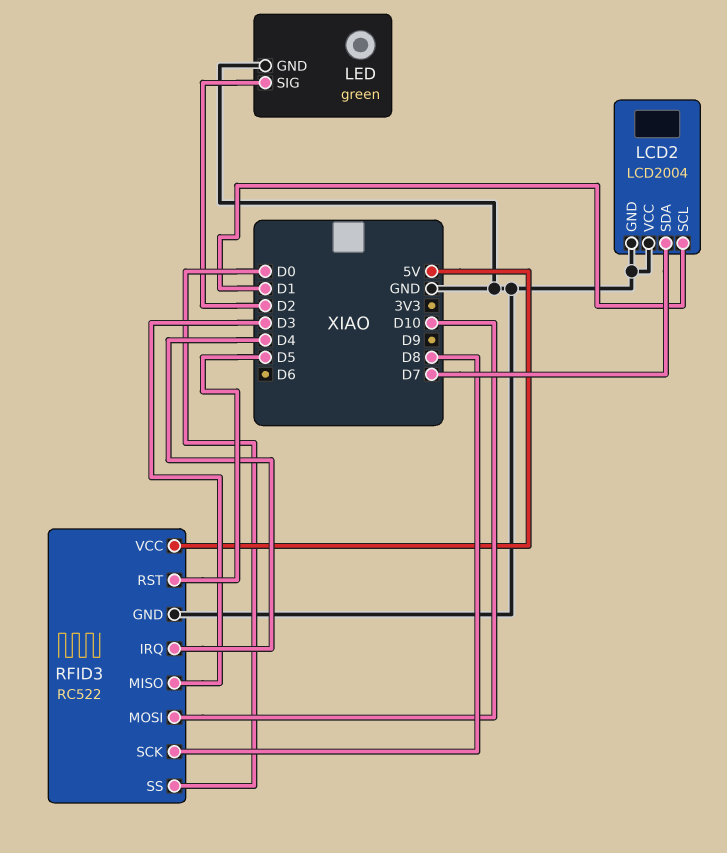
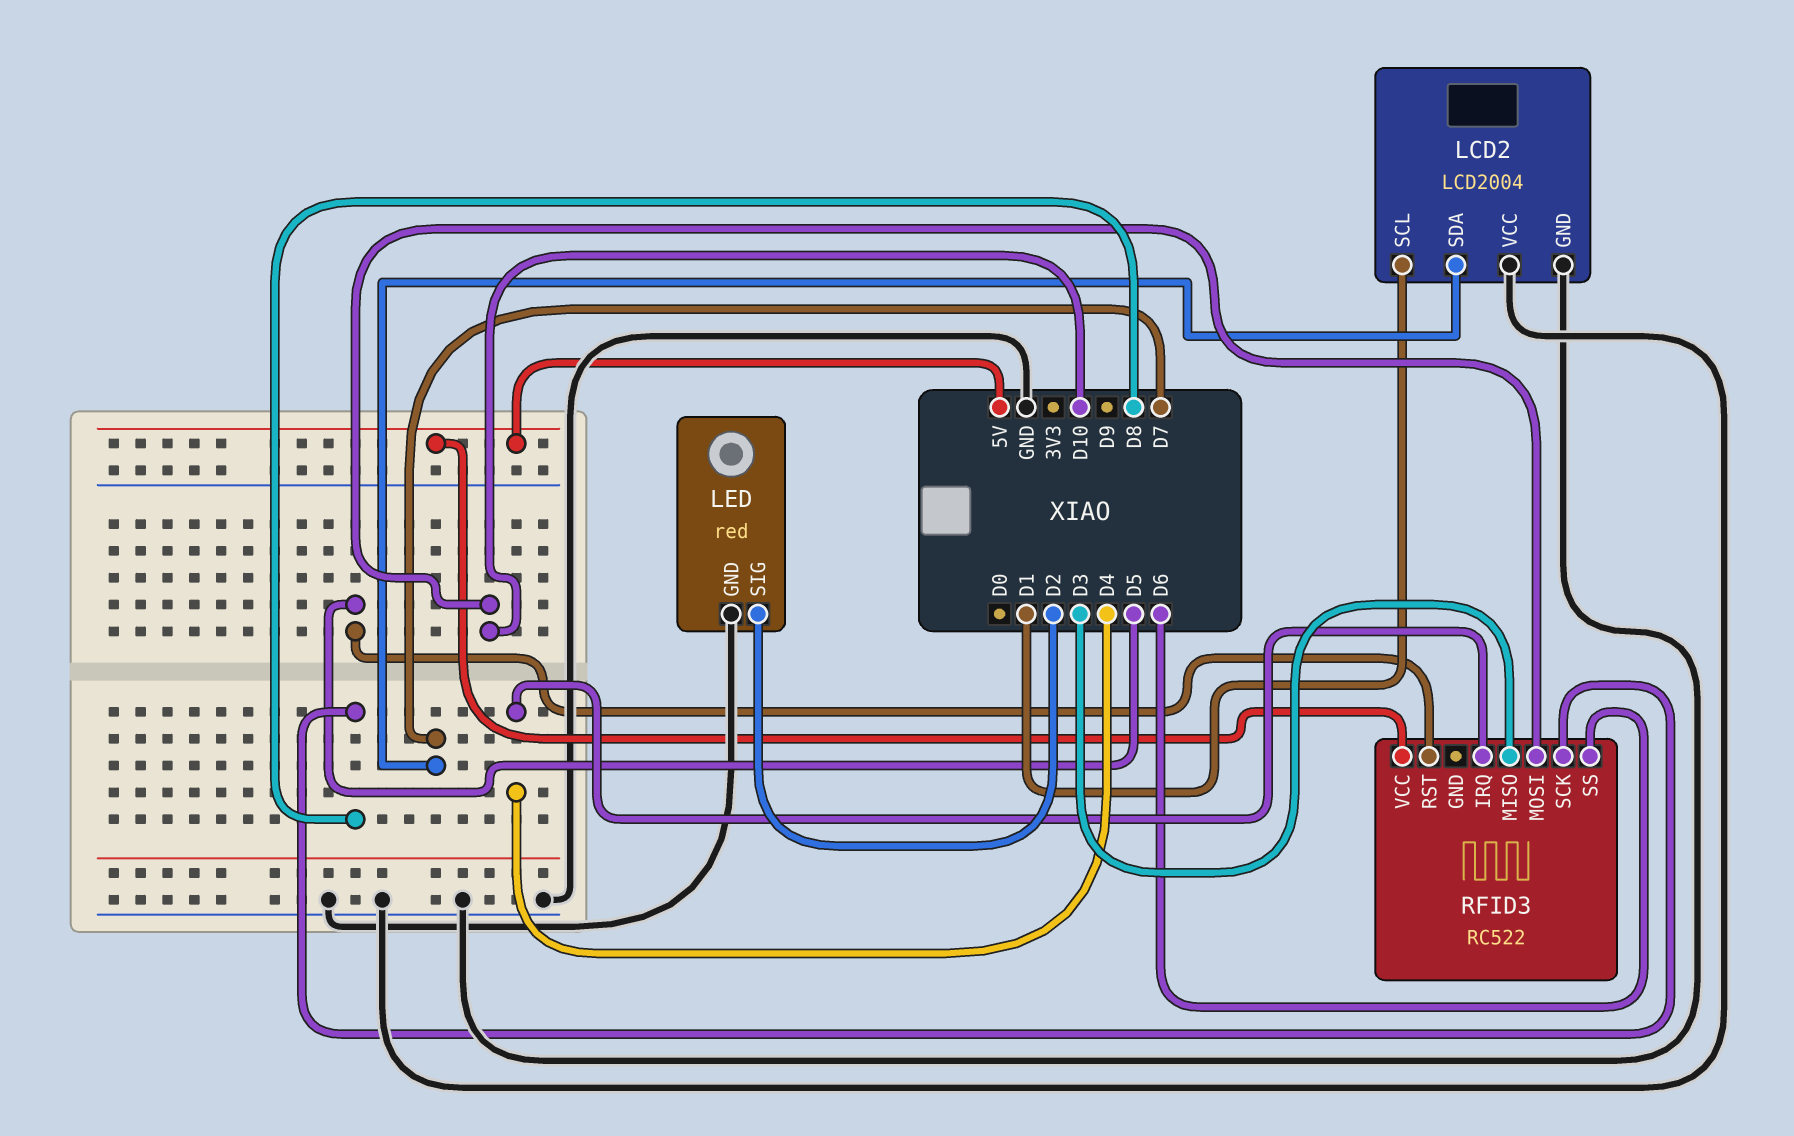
LED: green -> red
RFID3 pin GND: GND -> none
RFID3 pin SS: D0 -> D6

